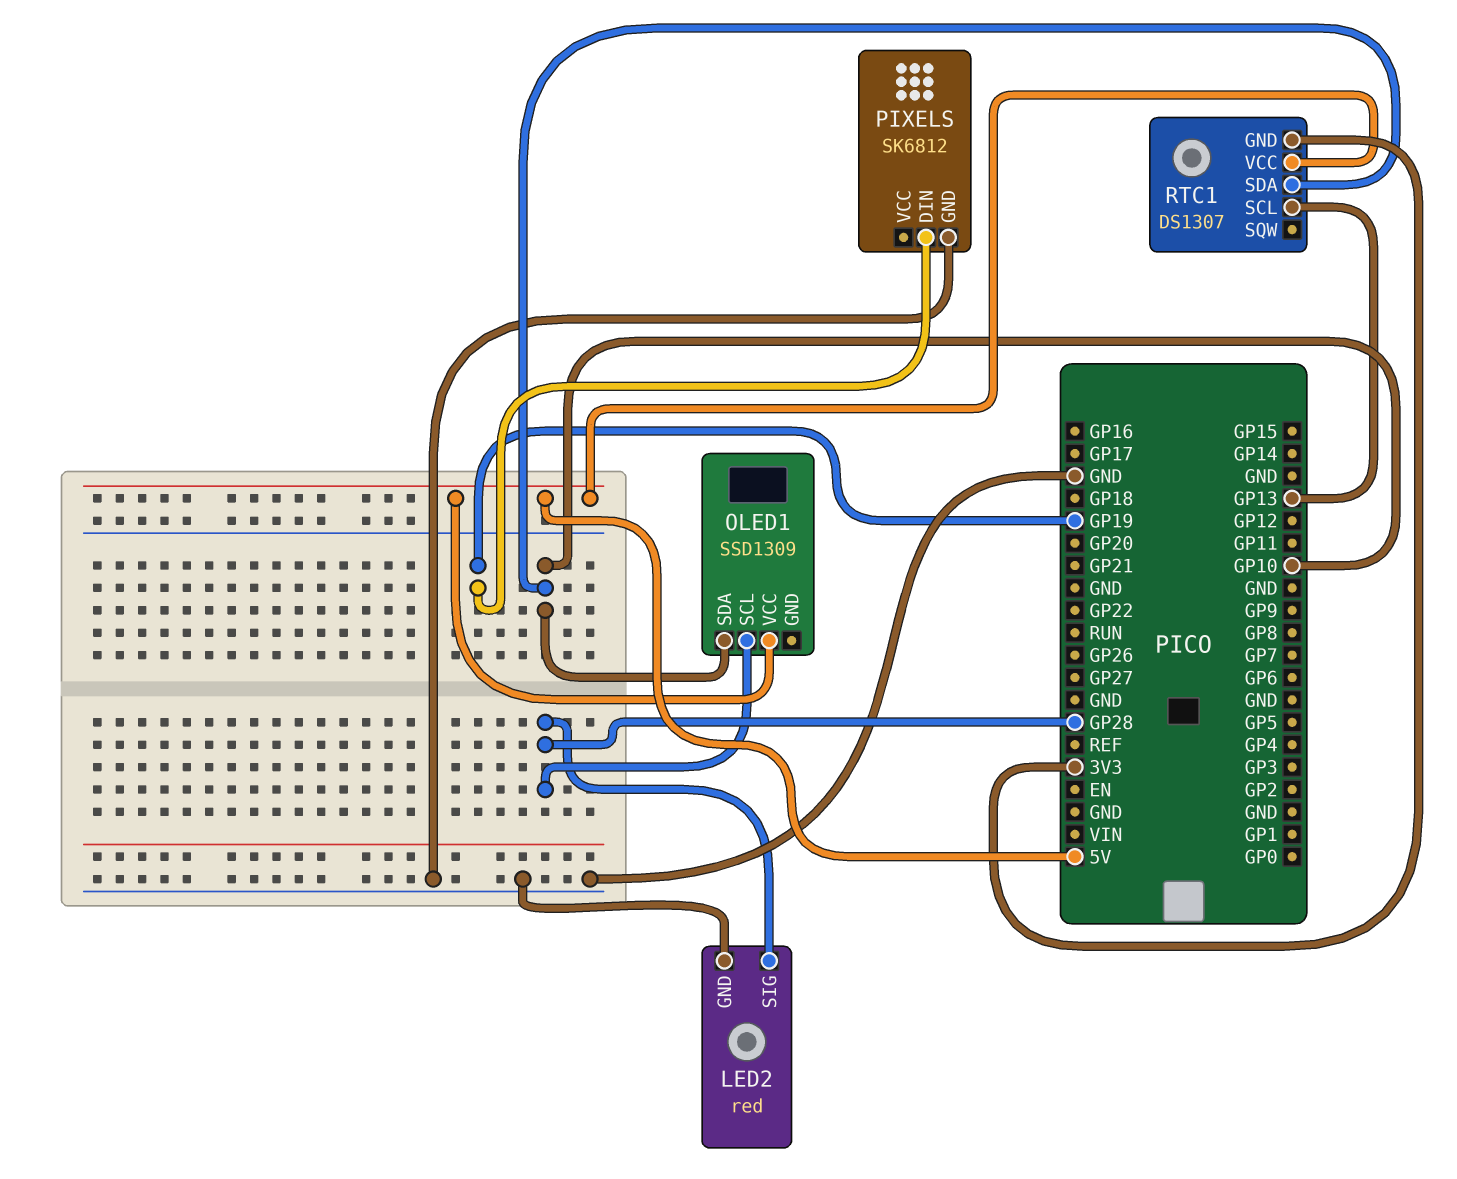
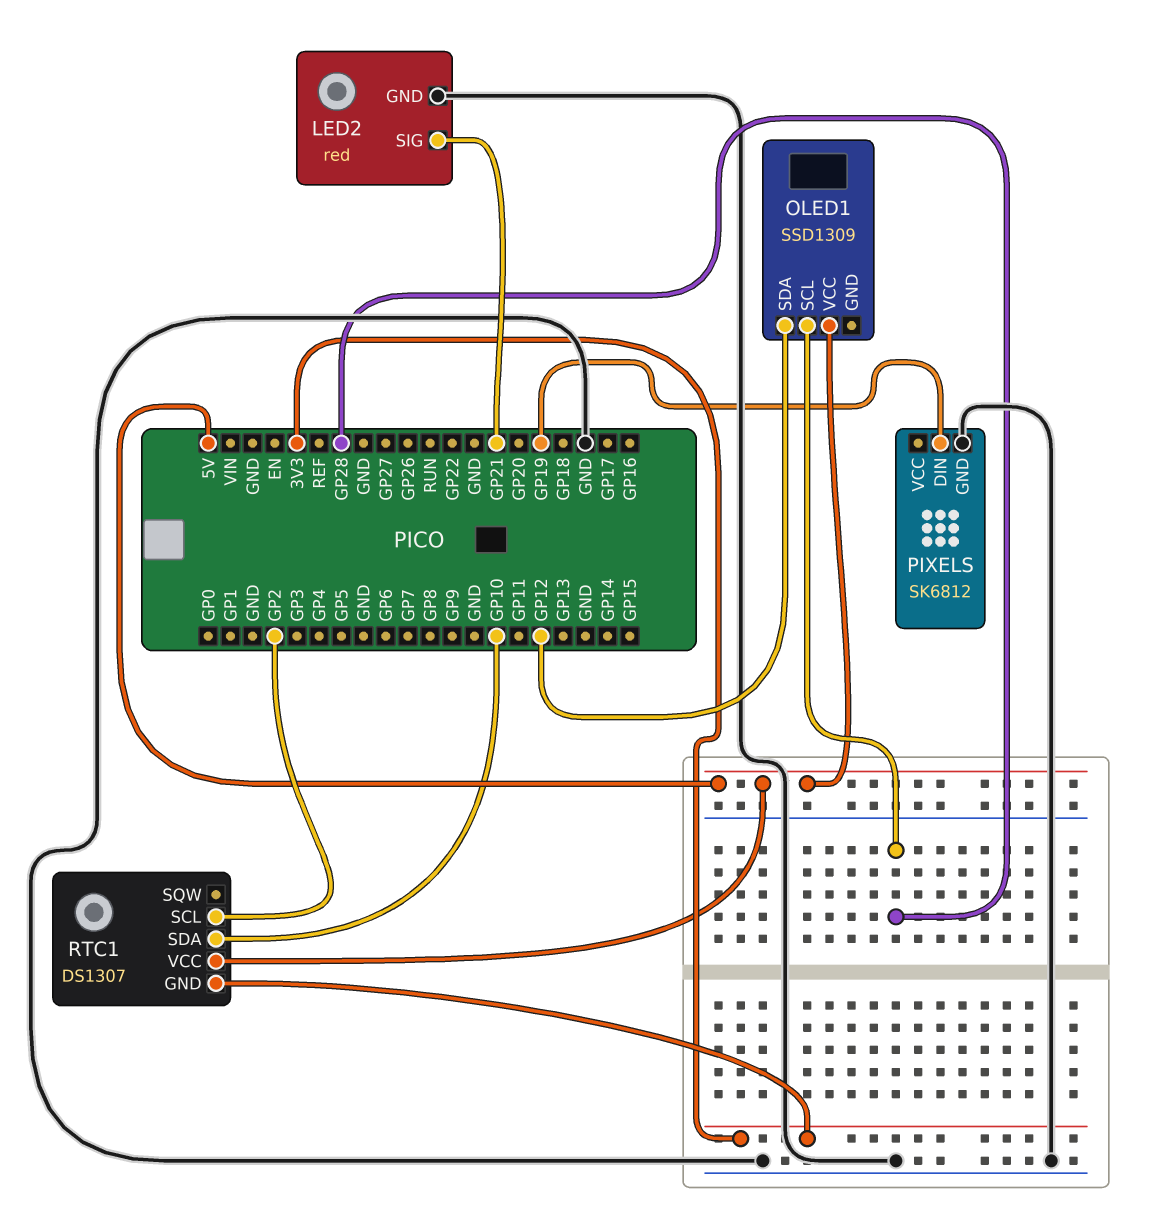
LED2 pin SIG: GP28 -> GP21
OLED1 pin SDA: GP10 -> GP12
RTC1 pin SCL: GP13 -> GP2

